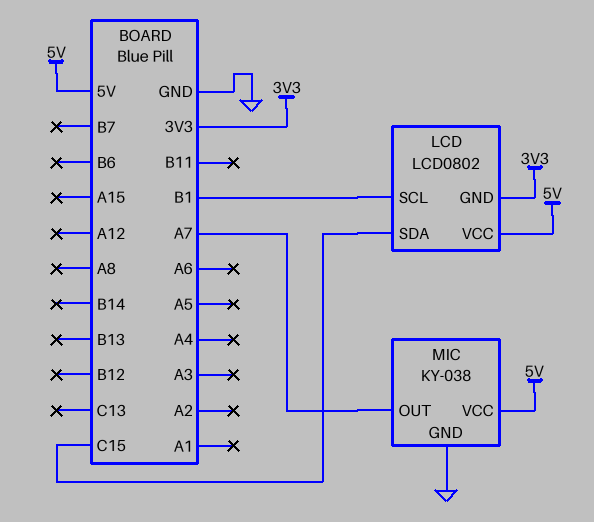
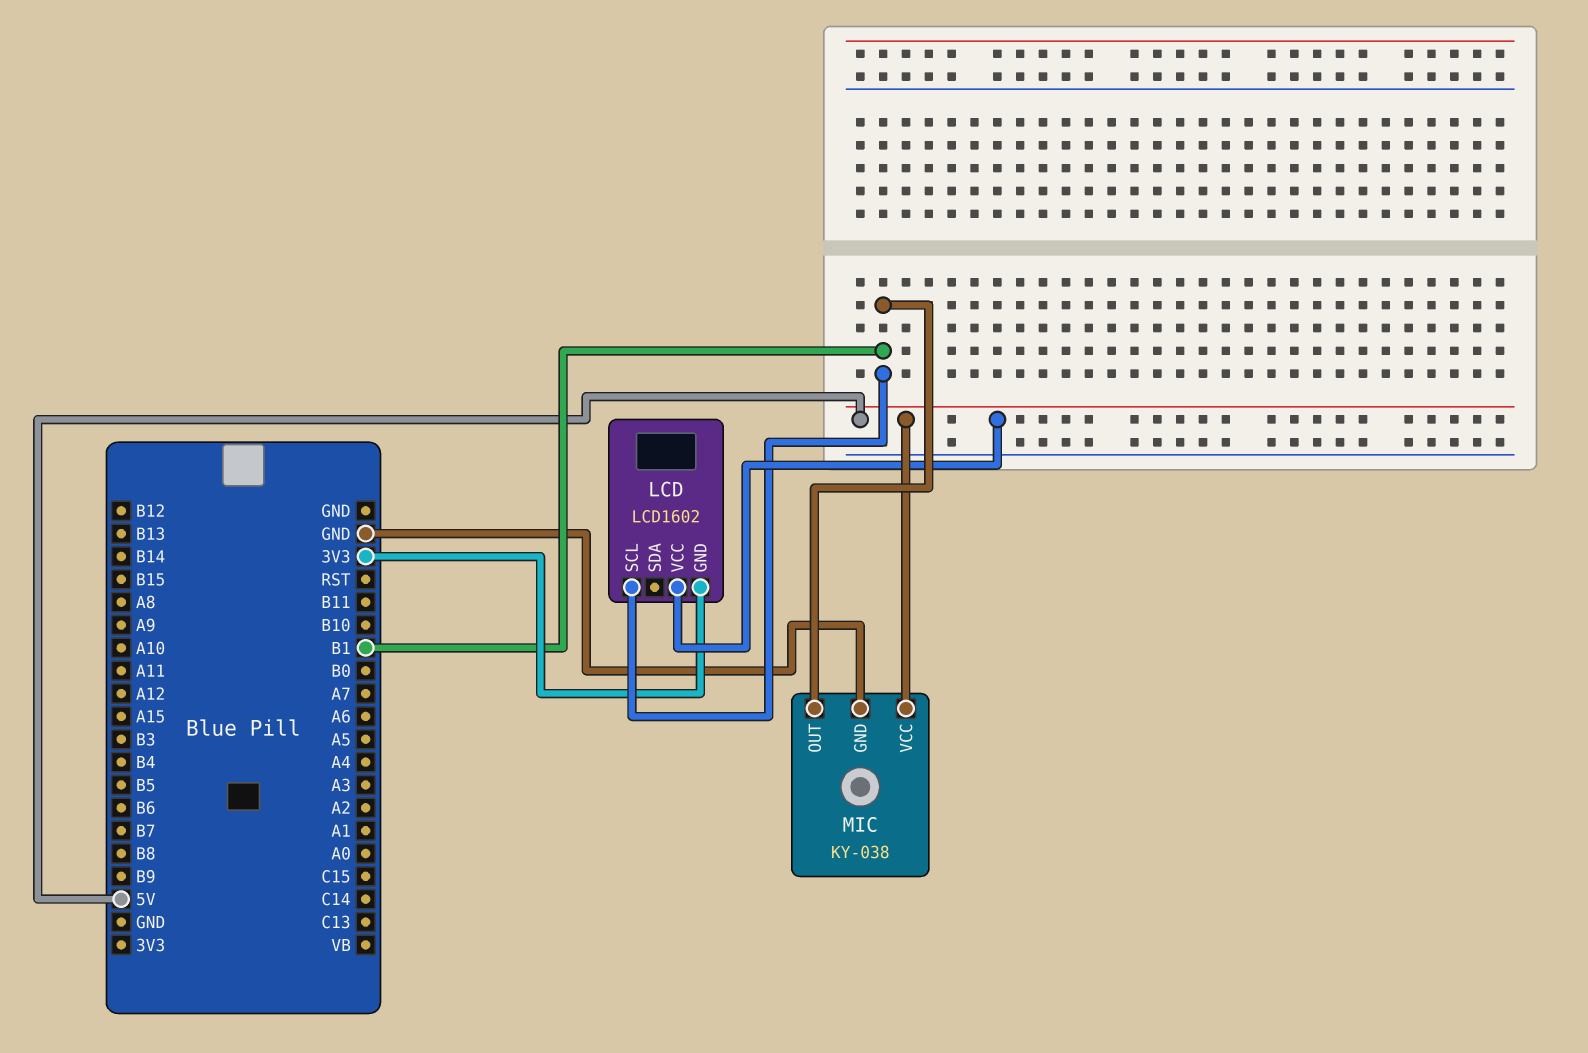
LCD: LCD0802 -> LCD1602
LCD pin SDA: C15 -> none
MIC pin OUT: A7 -> B1

